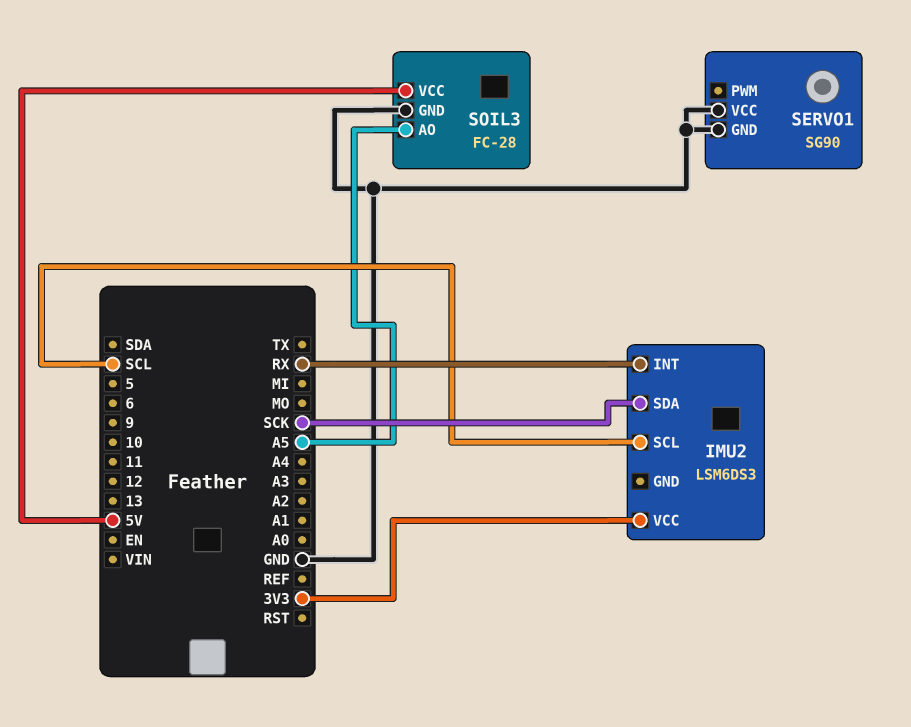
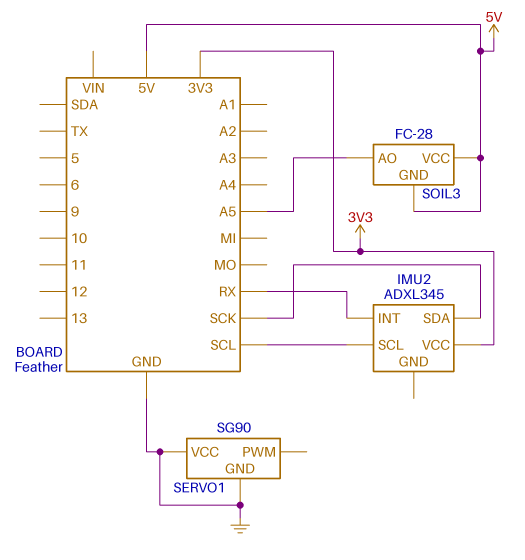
IMU2: LSM6DS3 -> ADXL345
SOIL3 pin GND: GND -> 5V

